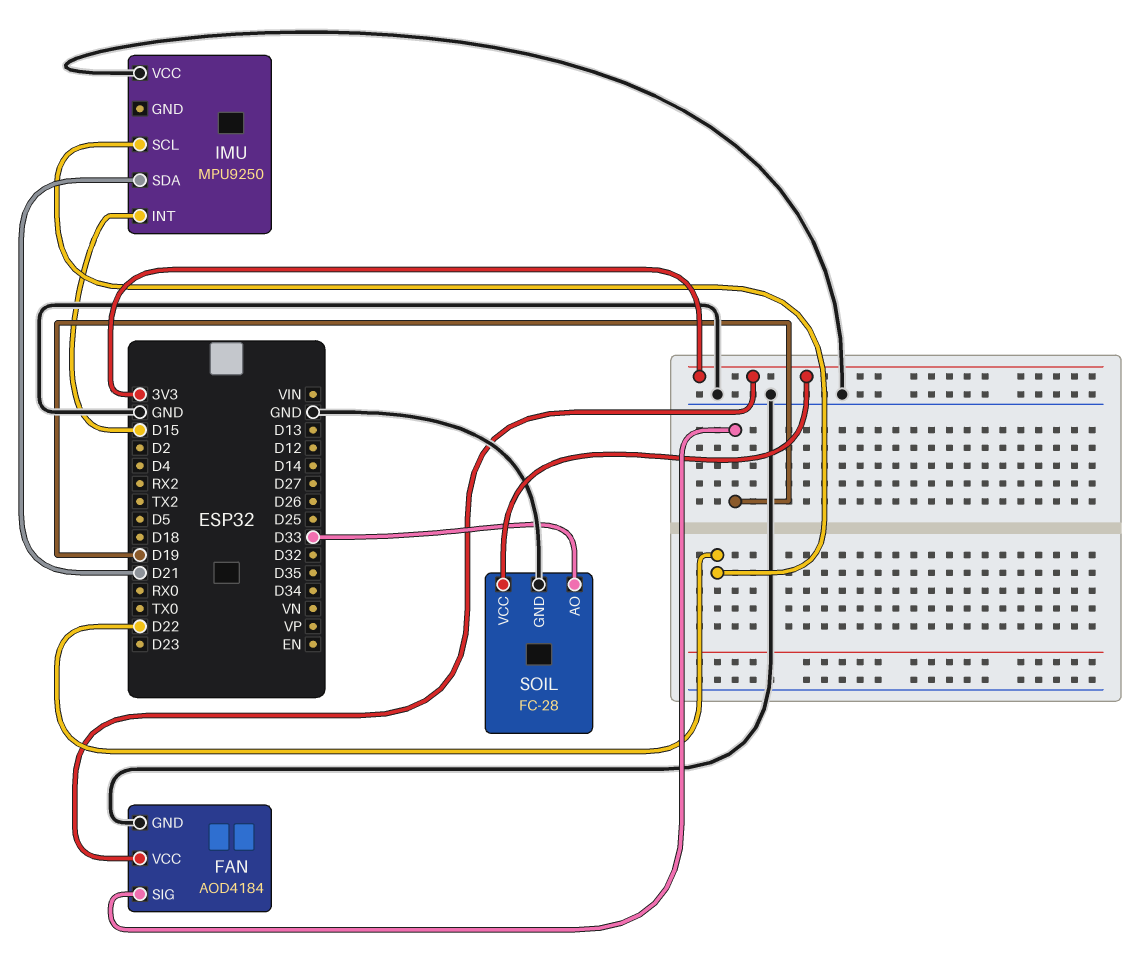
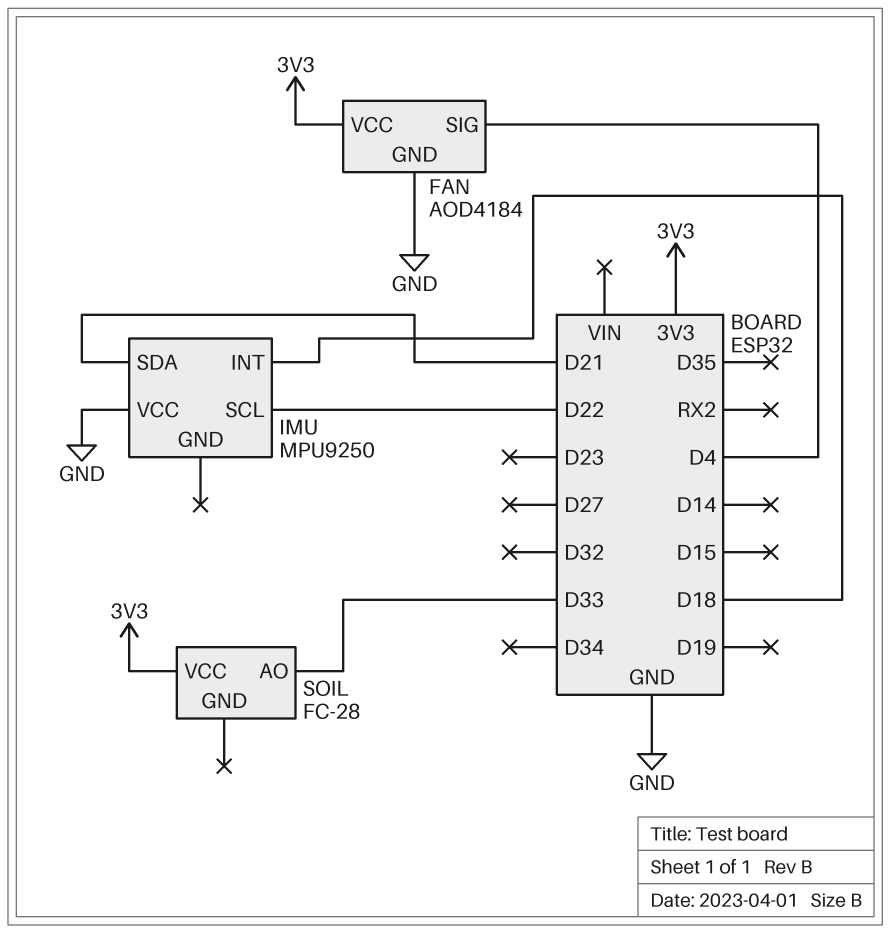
FAN pin SIG: D19 -> D4
IMU pin INT: D15 -> D18
SOIL pin GND: GND -> none

